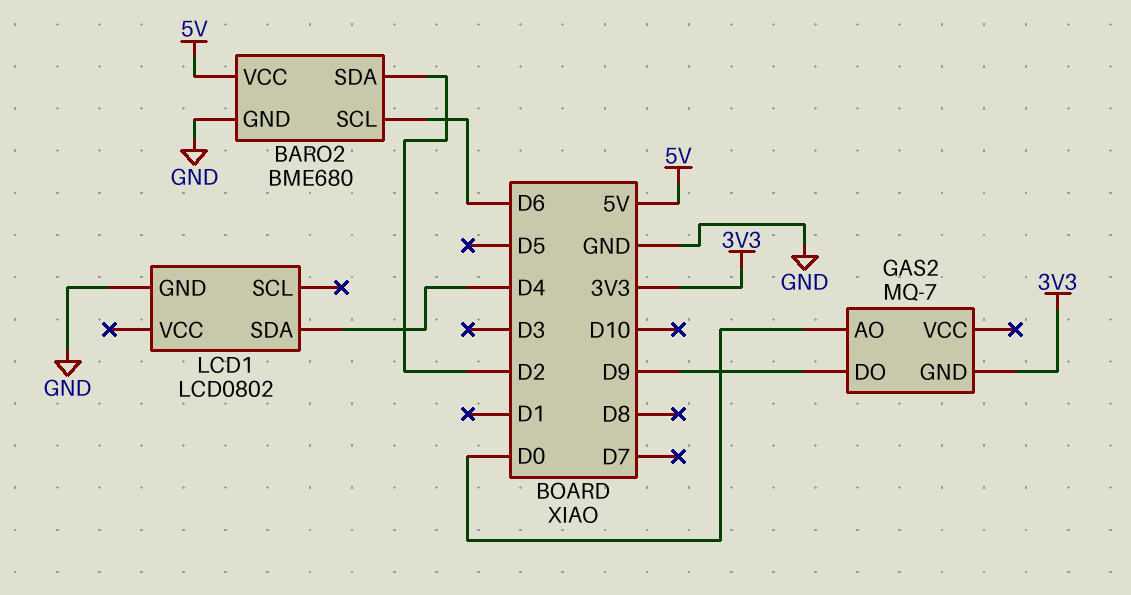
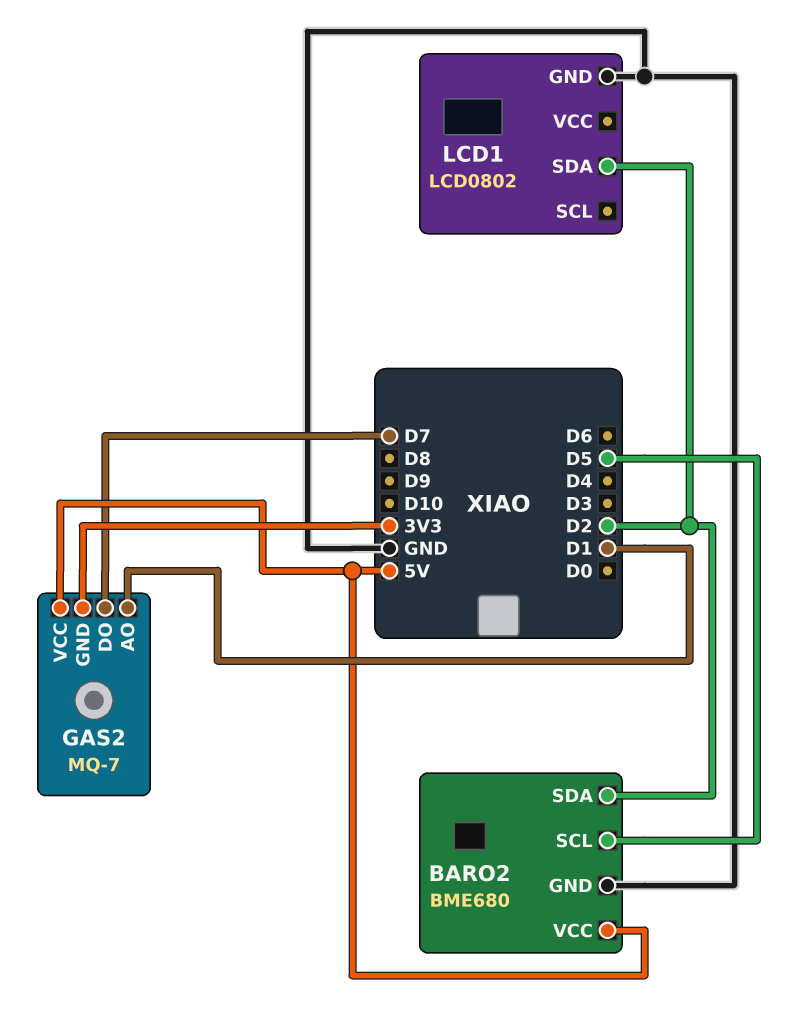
BARO2 pin SCL: D6 -> D5
GAS2 pin AO: D0 -> D1
GAS2 pin DO: D9 -> D7
GAS2 pin VCC: none -> 5V
LCD1 pin SDA: D4 -> D2

